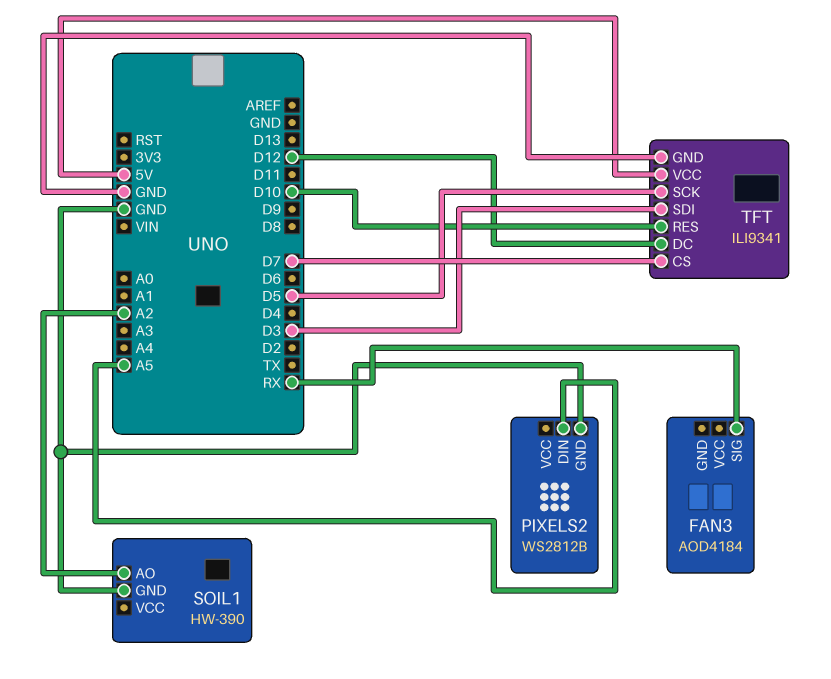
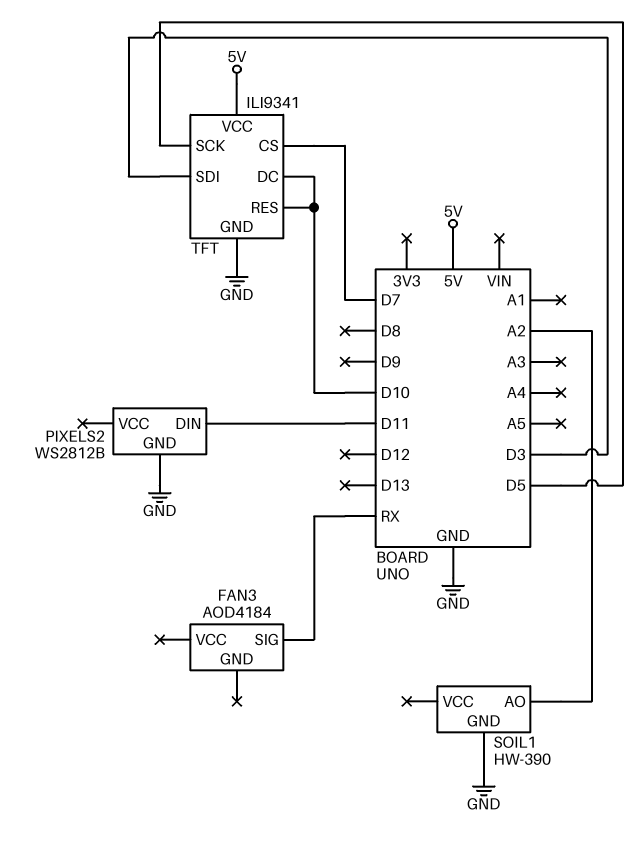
PIXELS2 pin DIN: A5 -> D11
TFT pin DC: D12 -> D10

